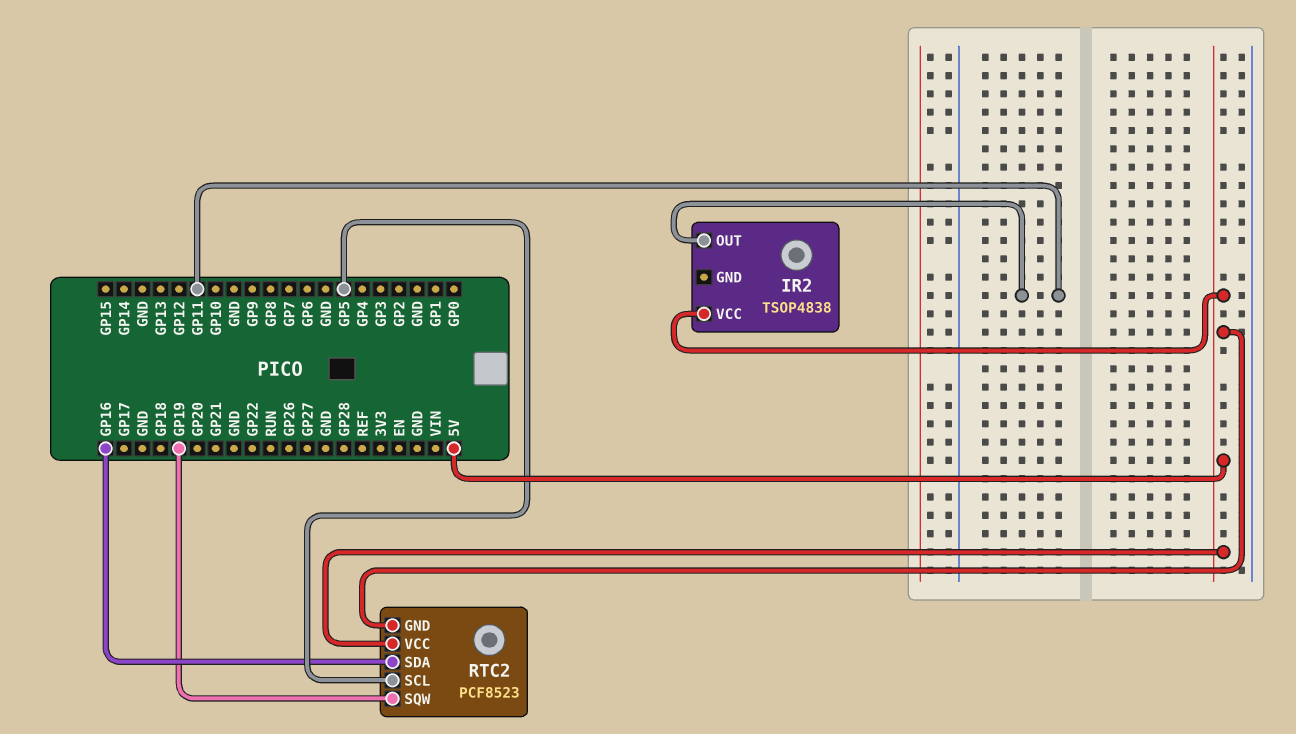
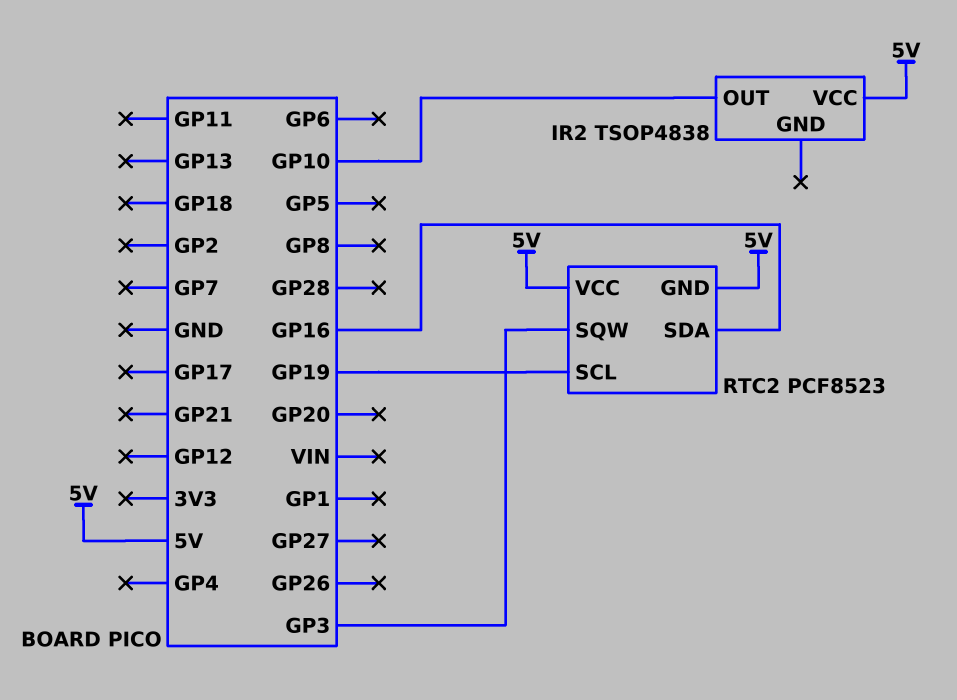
IR2 pin OUT: GP11 -> GP10
RTC2 pin SCL: GP5 -> GP19
RTC2 pin SQW: GP19 -> GP3

